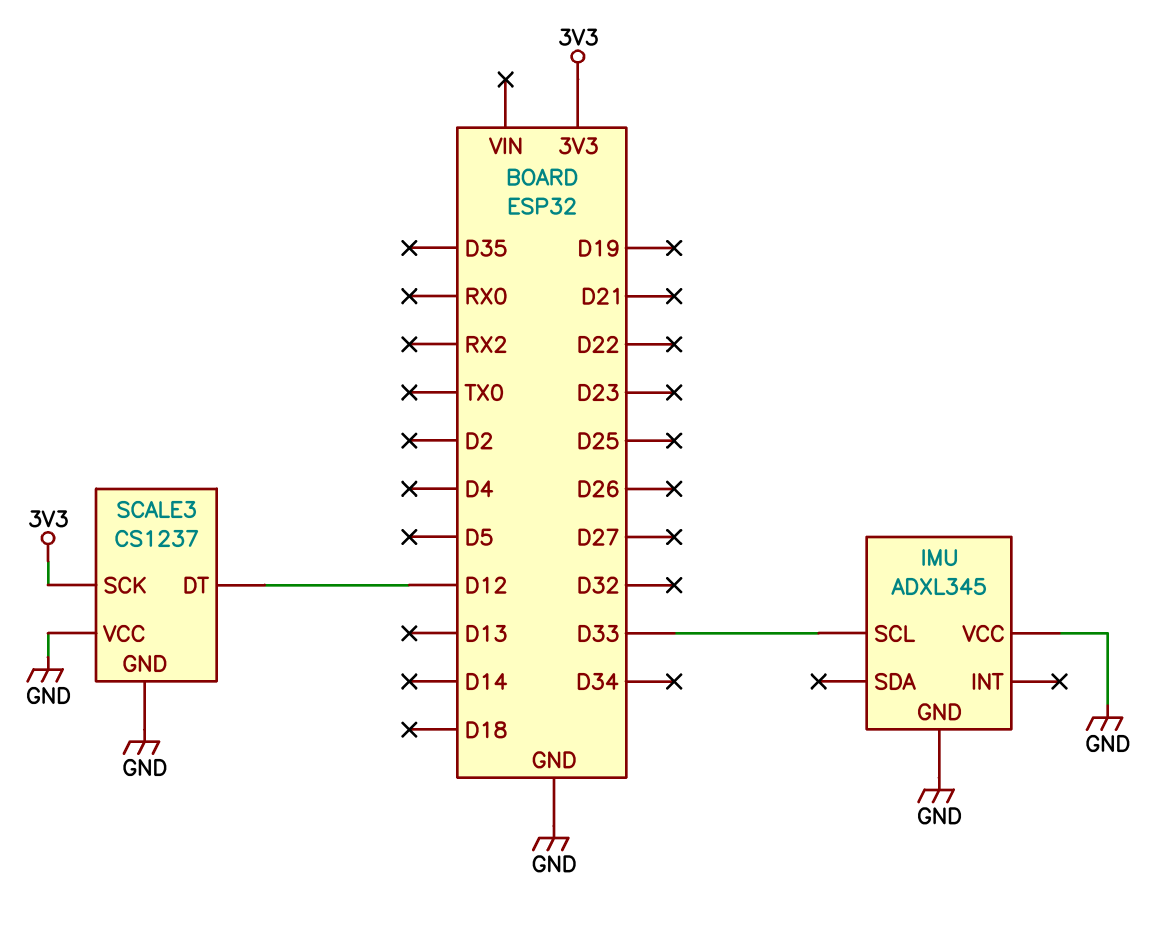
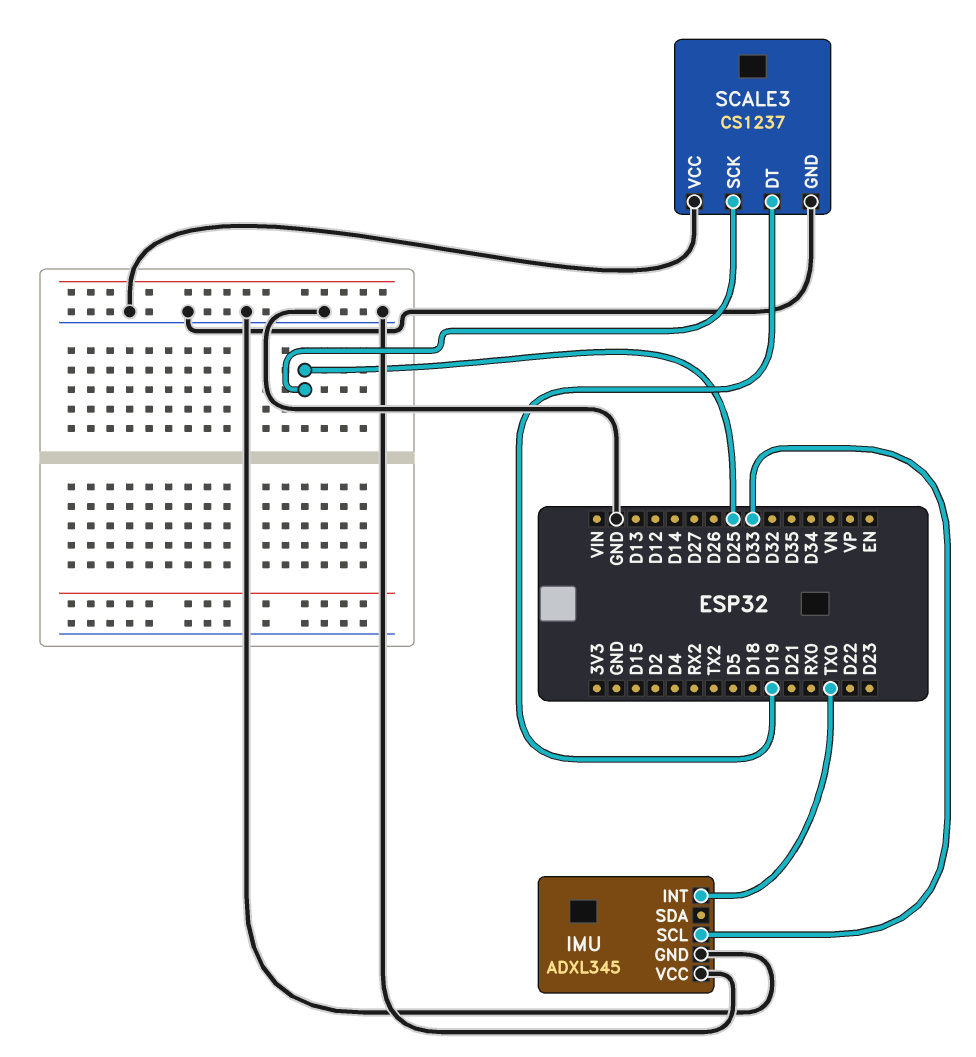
IMU pin INT: none -> TX0
SCALE3 pin DT: D12 -> D19
SCALE3 pin SCK: 3V3 -> D25

